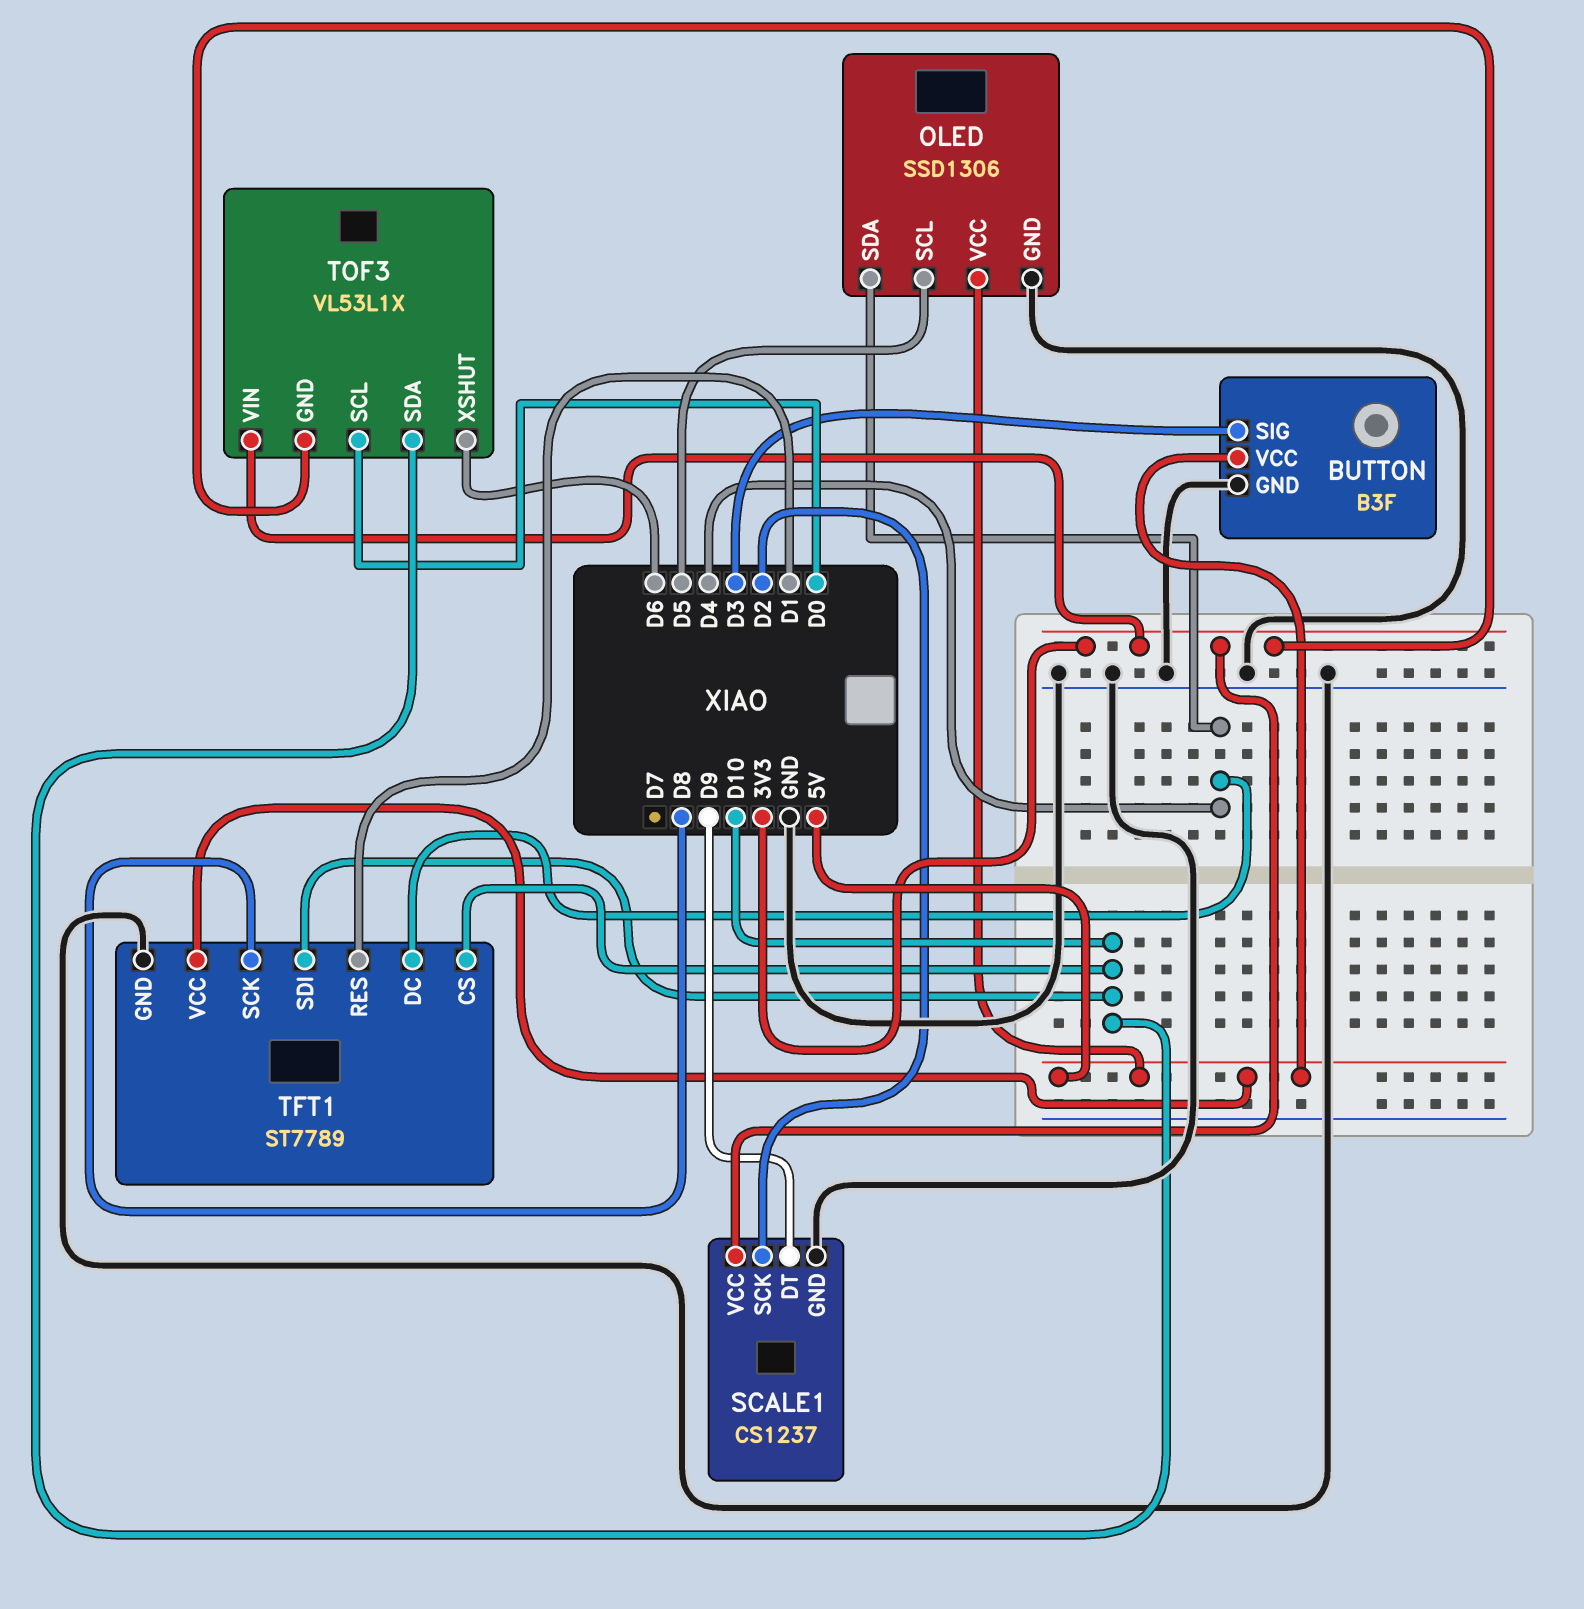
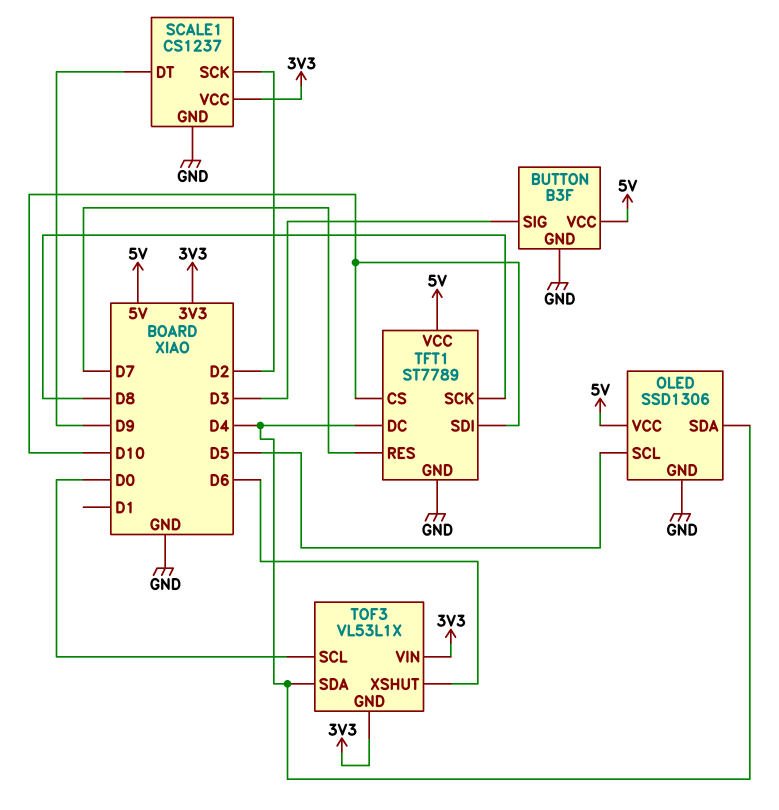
TFT1 pin RES: D1 -> D7
TOF3 pin SDA: D10 -> D4

